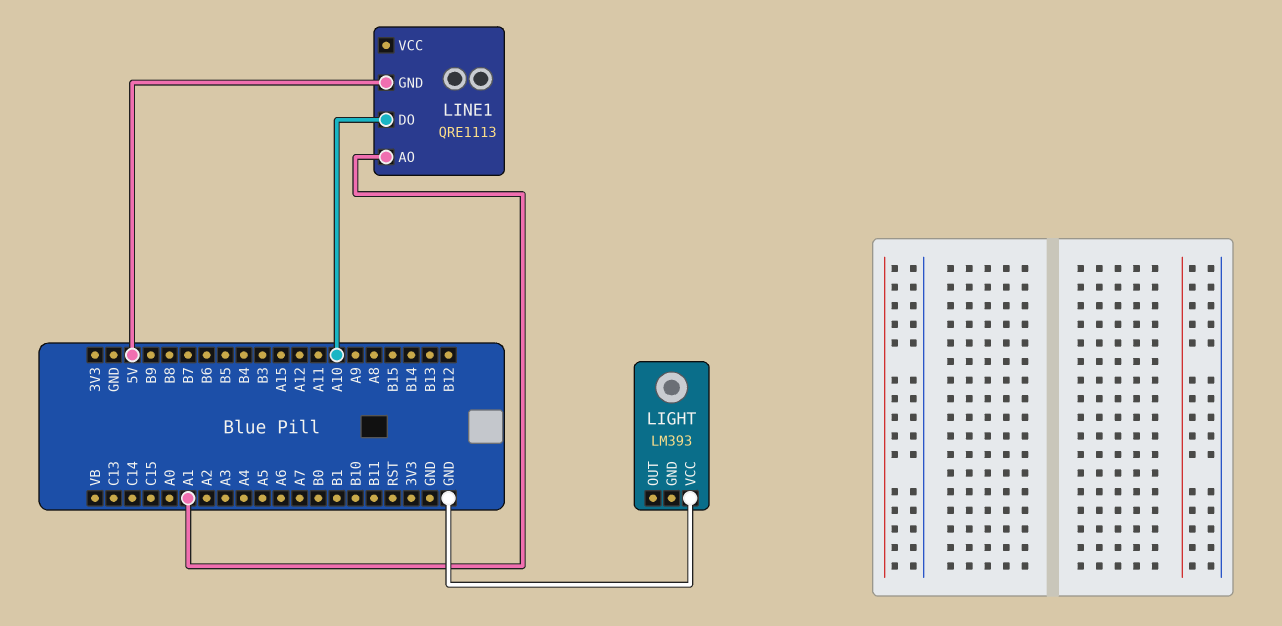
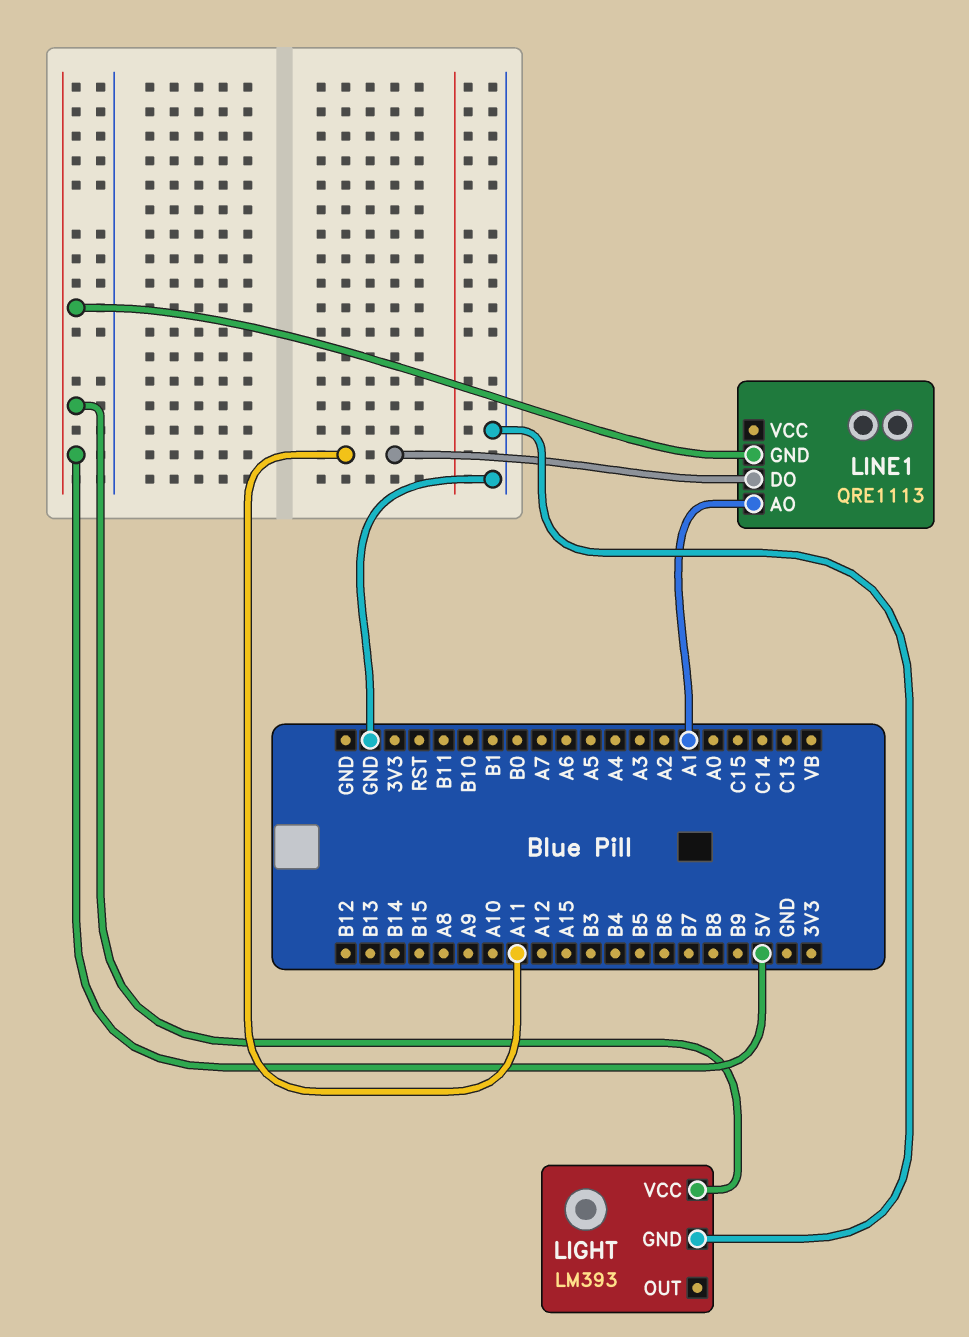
LIGHT pin GND: none -> GND
LIGHT pin VCC: GND -> 5V
LINE1 pin DO: A10 -> A11

